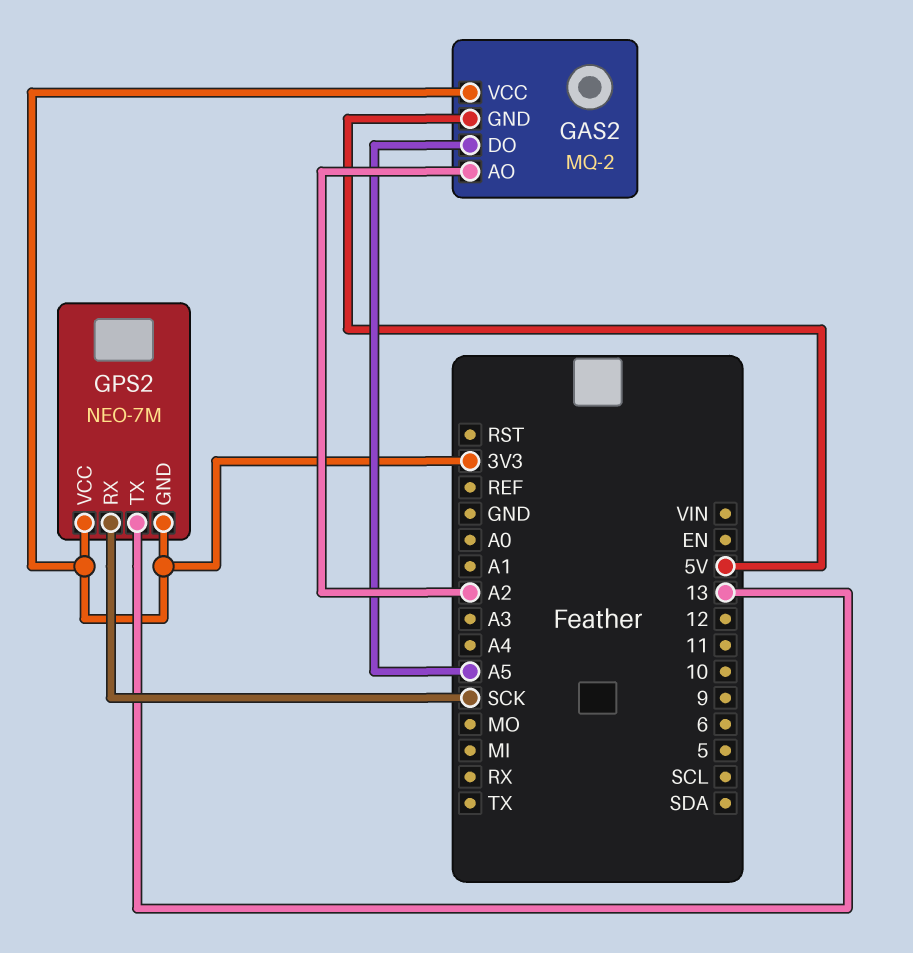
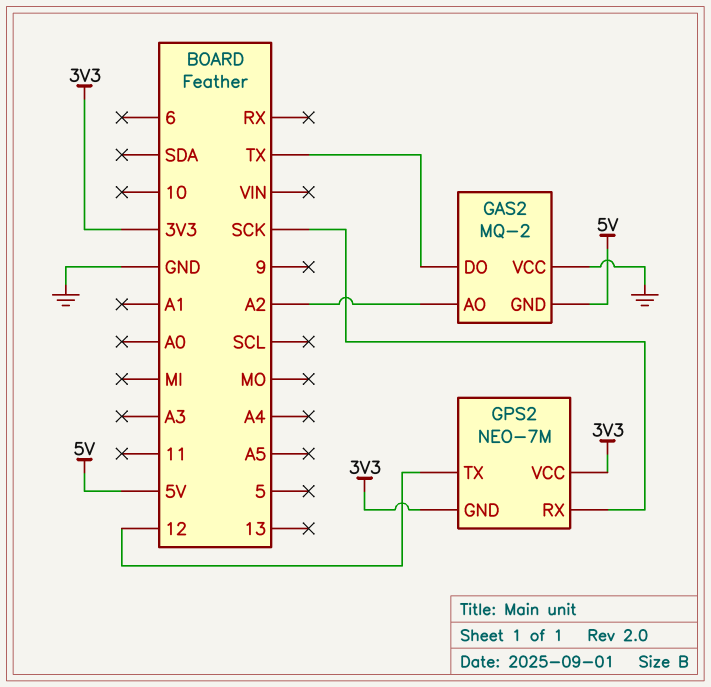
GAS2 pin DO: A5 -> TX
GAS2 pin VCC: 3V3 -> GND
GPS2 pin TX: 13 -> 12

